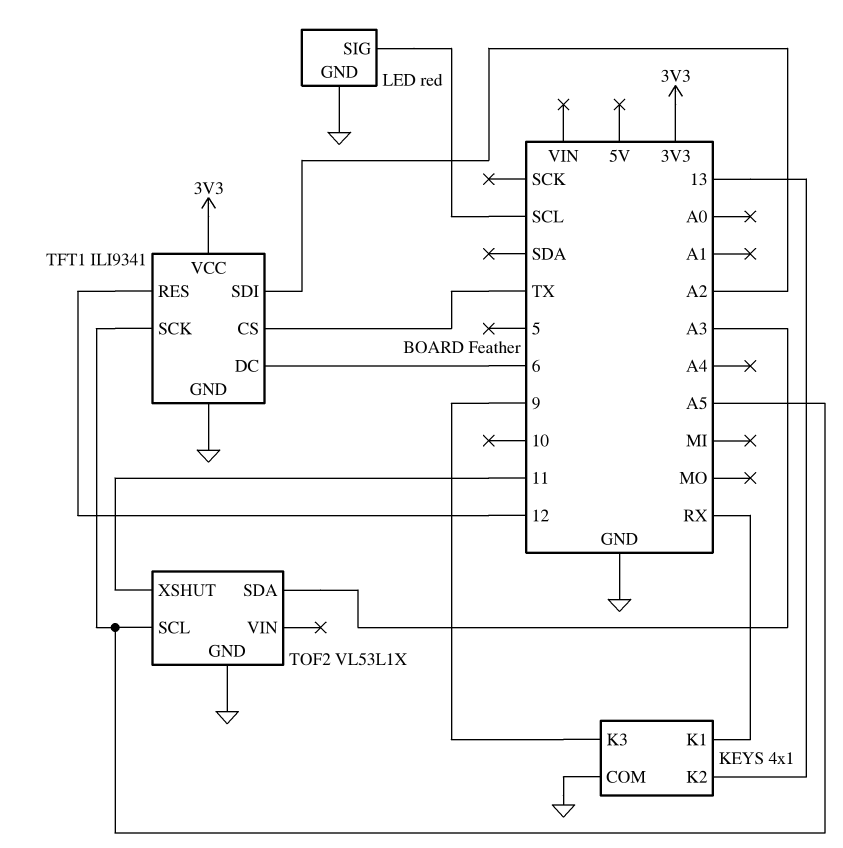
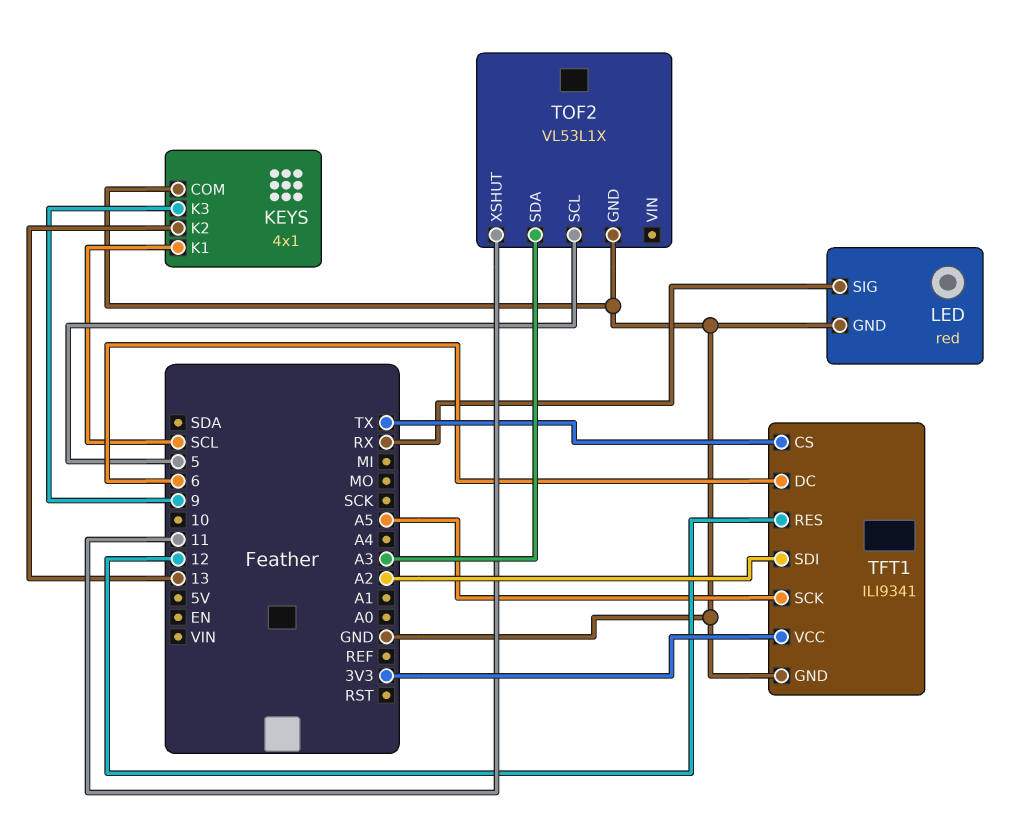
KEYS pin K1: RX -> SCL
LED pin SIG: SCL -> RX
TOF2 pin SCL: A5 -> 5

